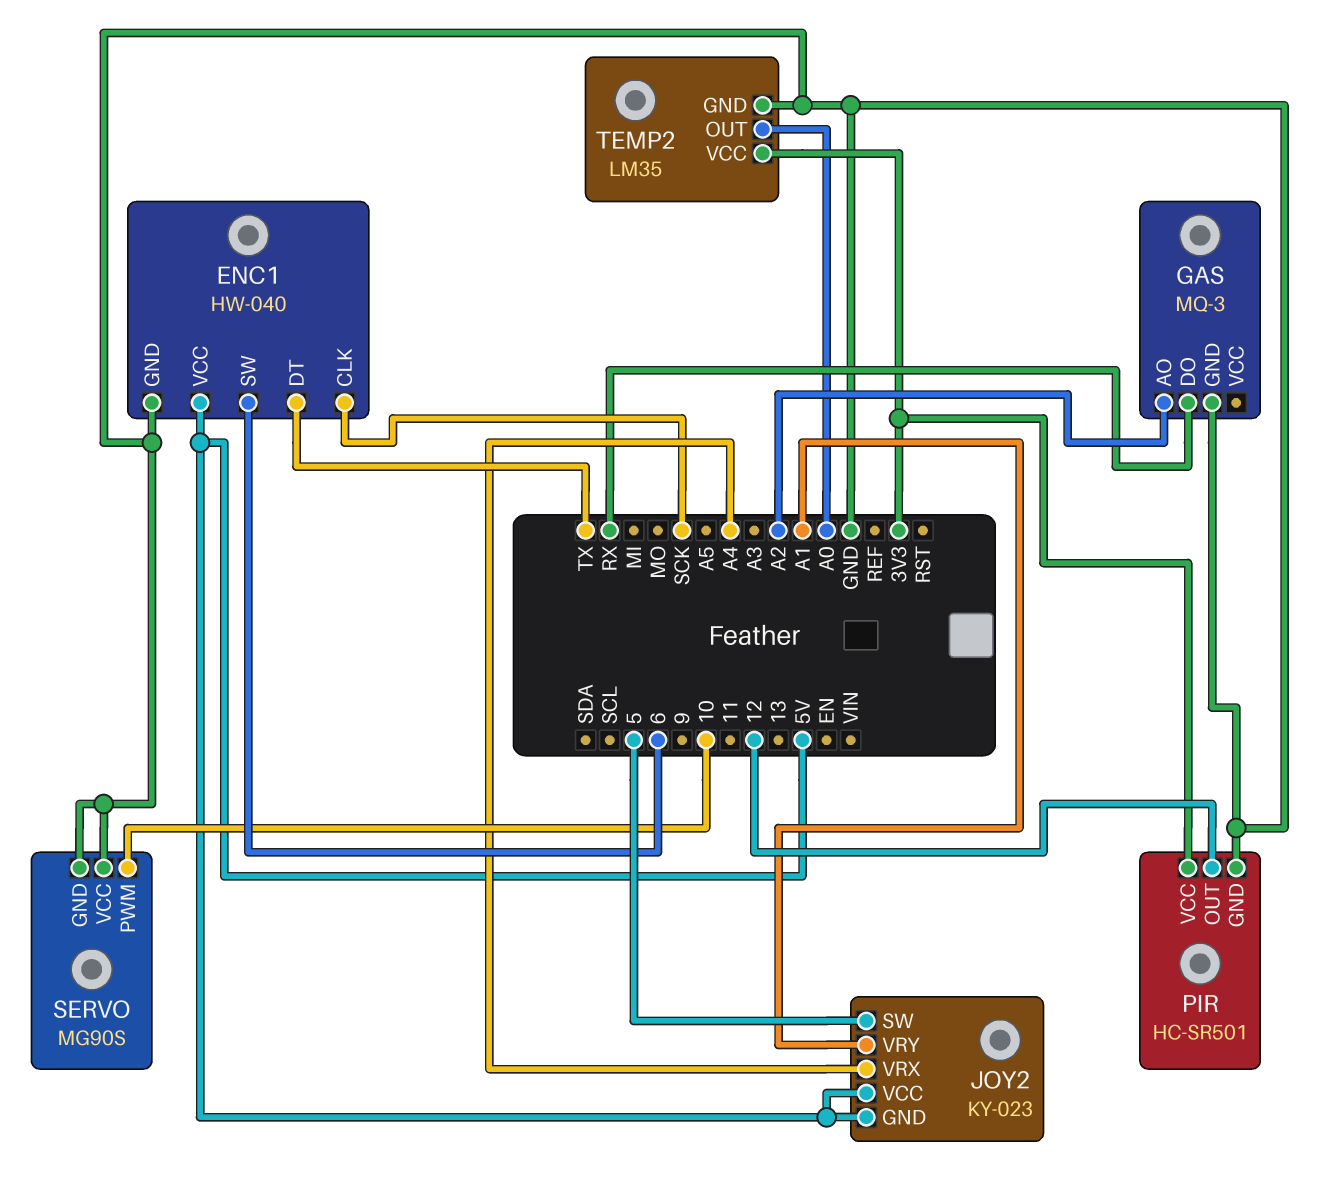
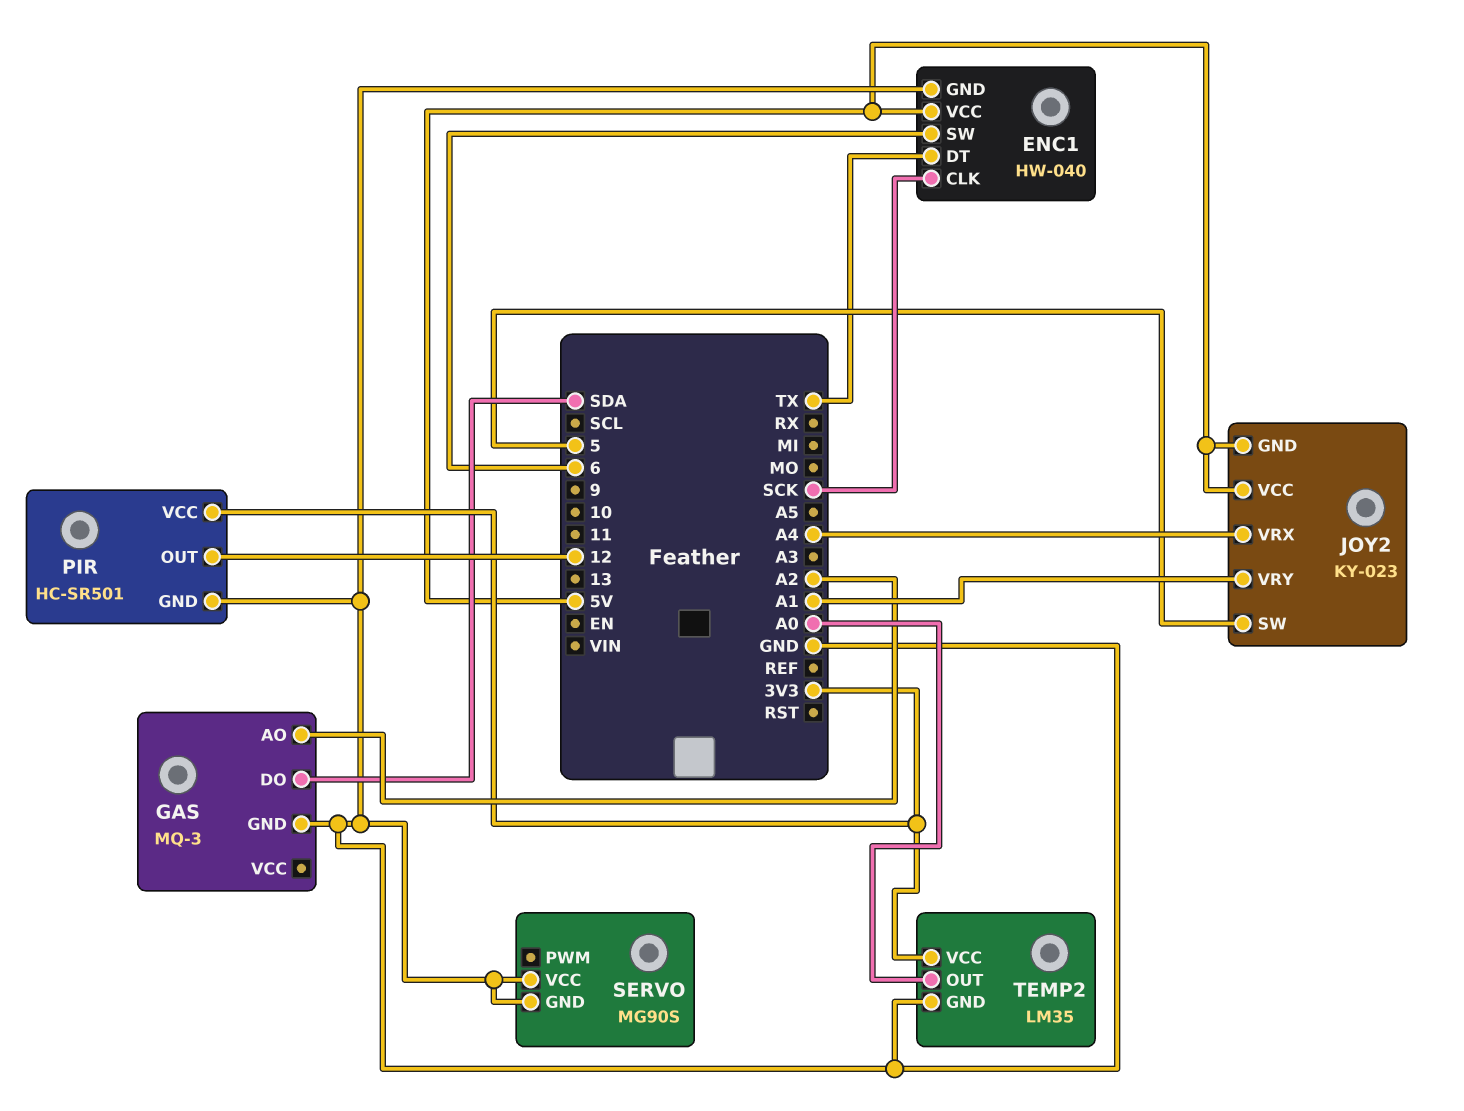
GAS pin DO: RX -> SDA
SERVO pin PWM: 10 -> none

